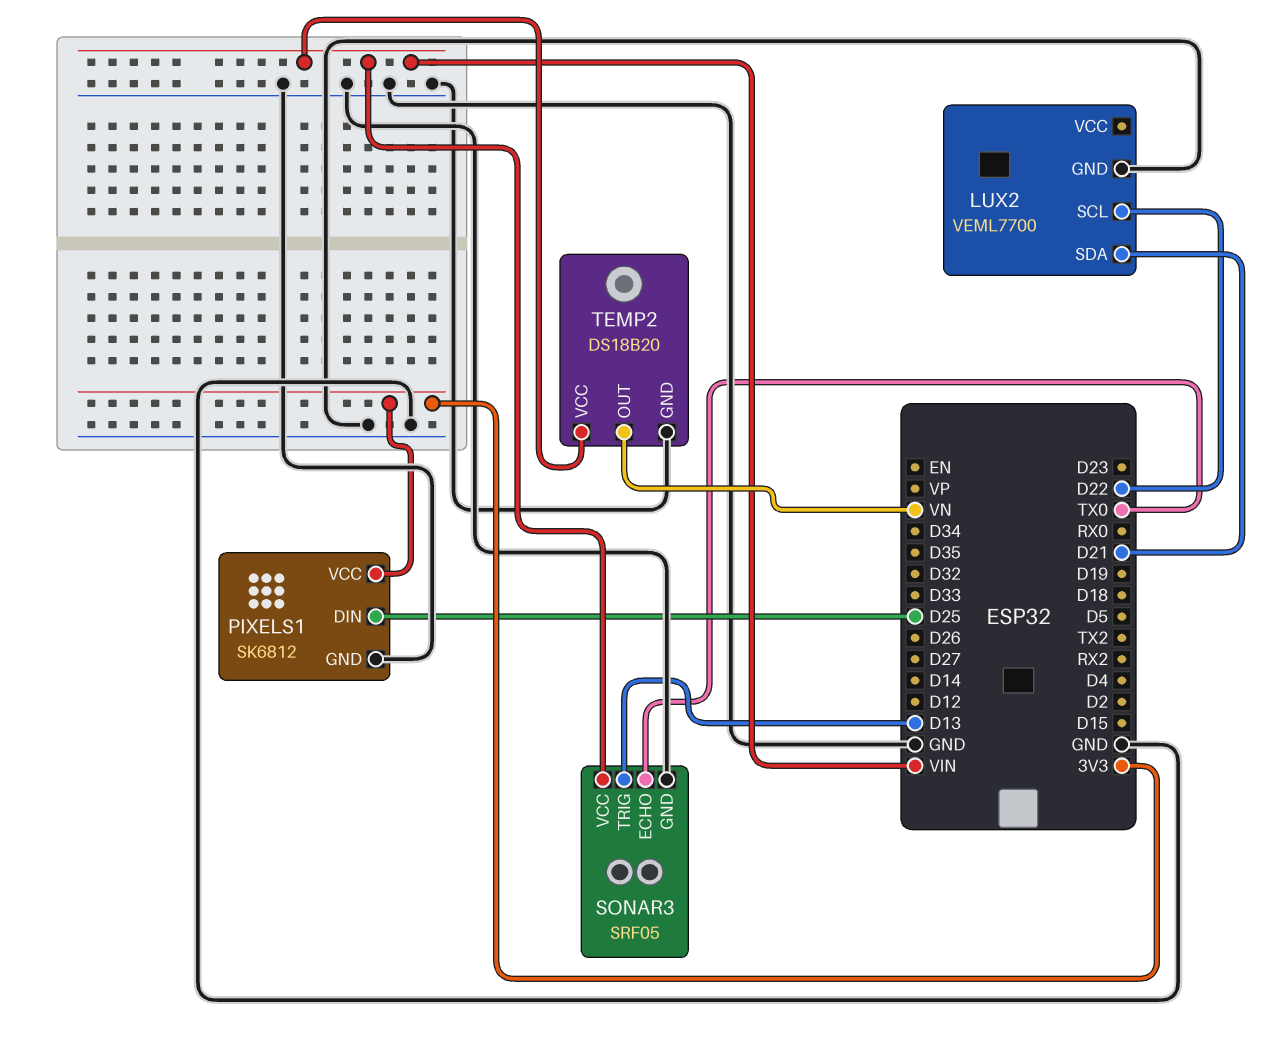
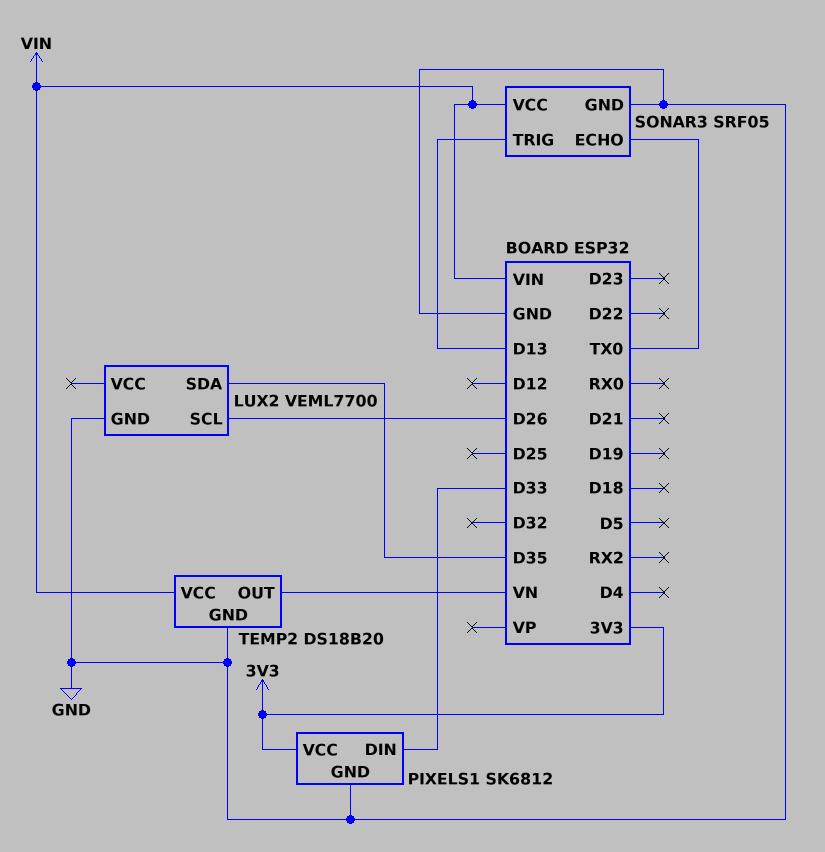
LUX2 pin SCL: D22 -> D26
LUX2 pin SDA: D21 -> D35
PIXELS1 pin DIN: D25 -> D33

